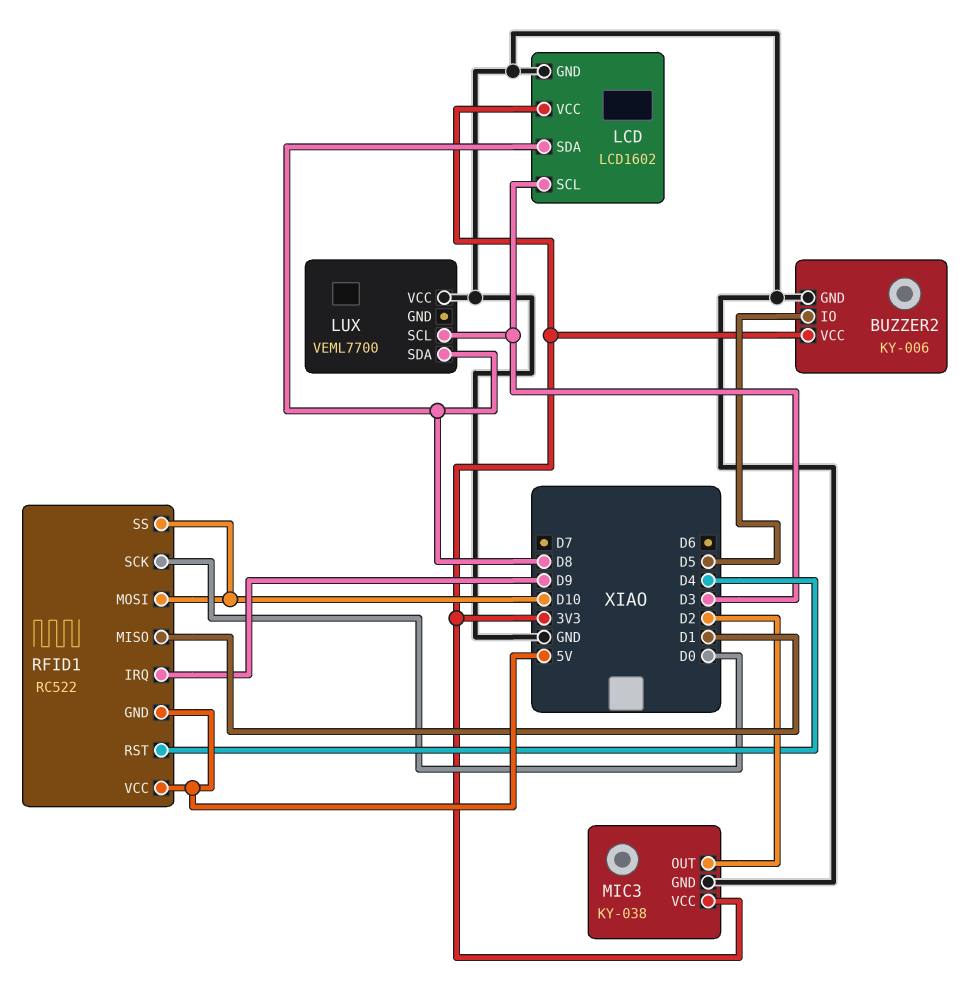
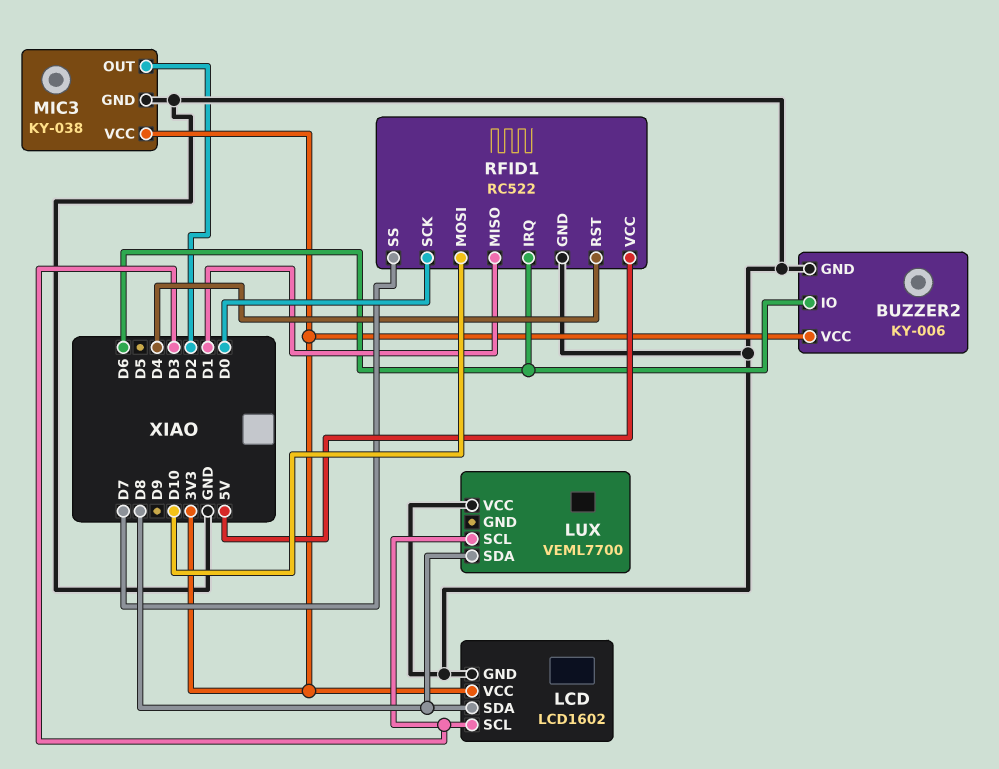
BUZZER2 pin IO: D5 -> D6
RFID1 pin GND: 5V -> GND
RFID1 pin IRQ: D9 -> D6
RFID1 pin SS: D10 -> D7

